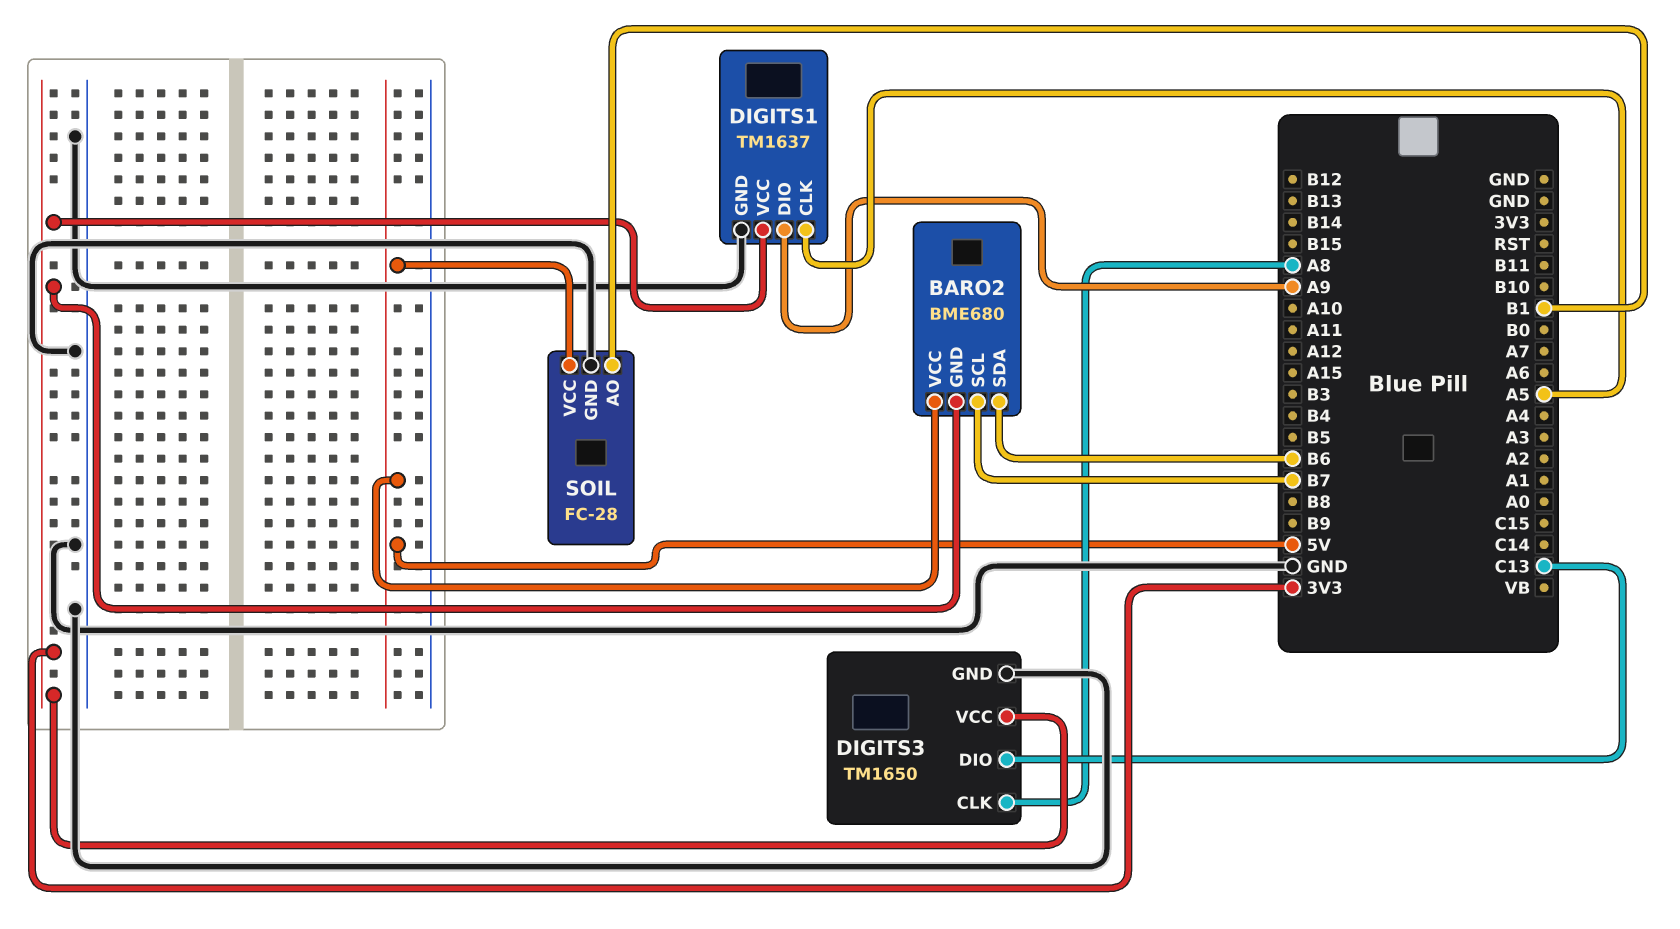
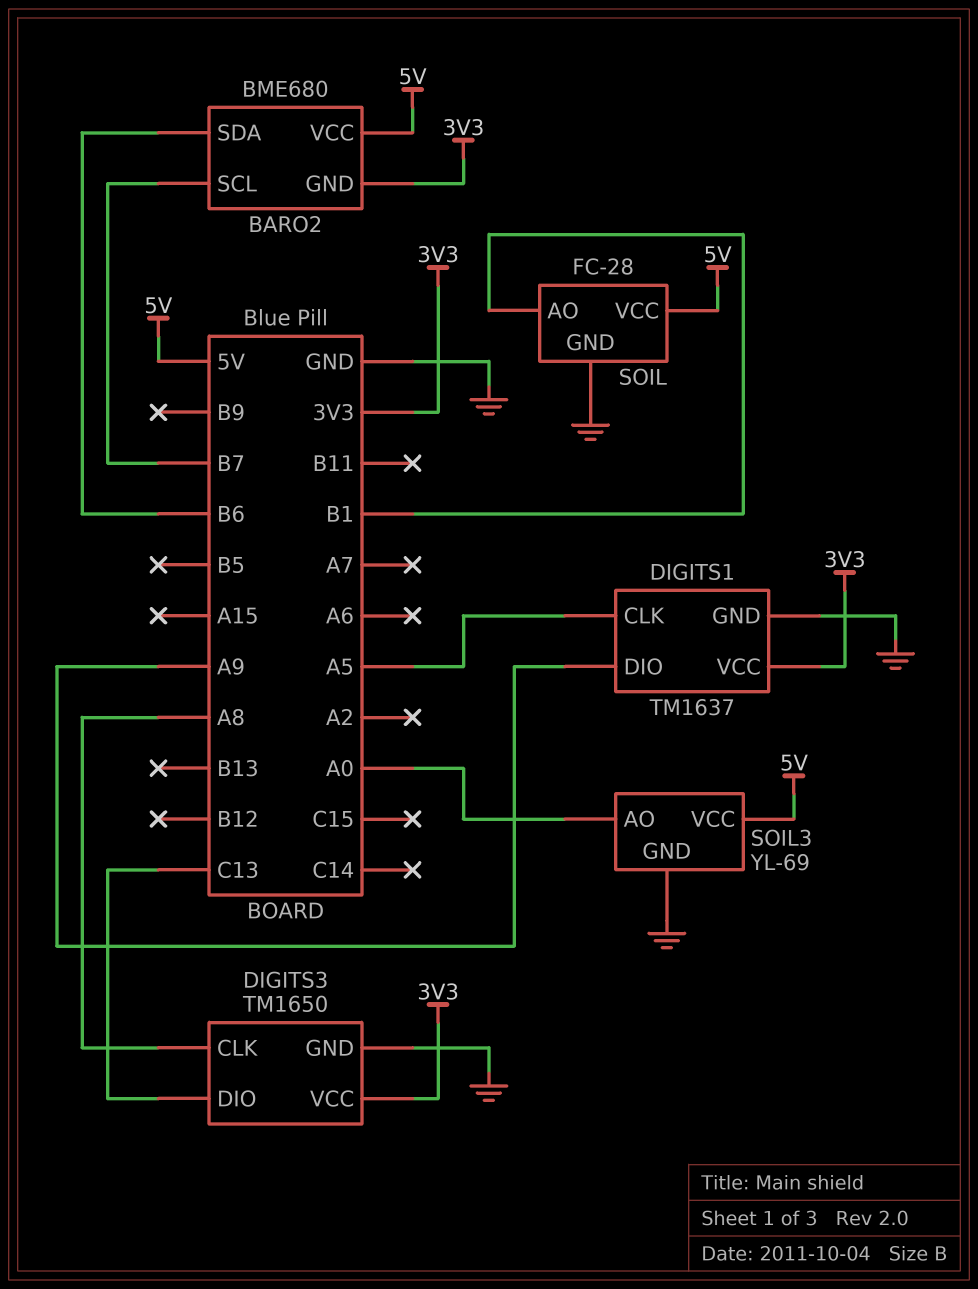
SOIL3: none -> YL-69
SOIL3 pin AO: none -> A0
SOIL3 pin GND: none -> GND
SOIL3 pin VCC: none -> 5V

